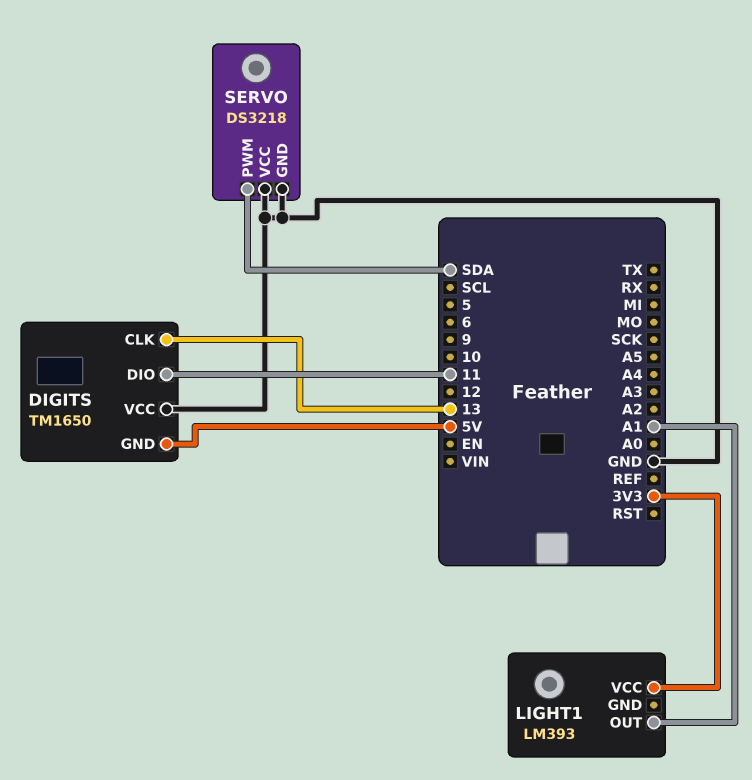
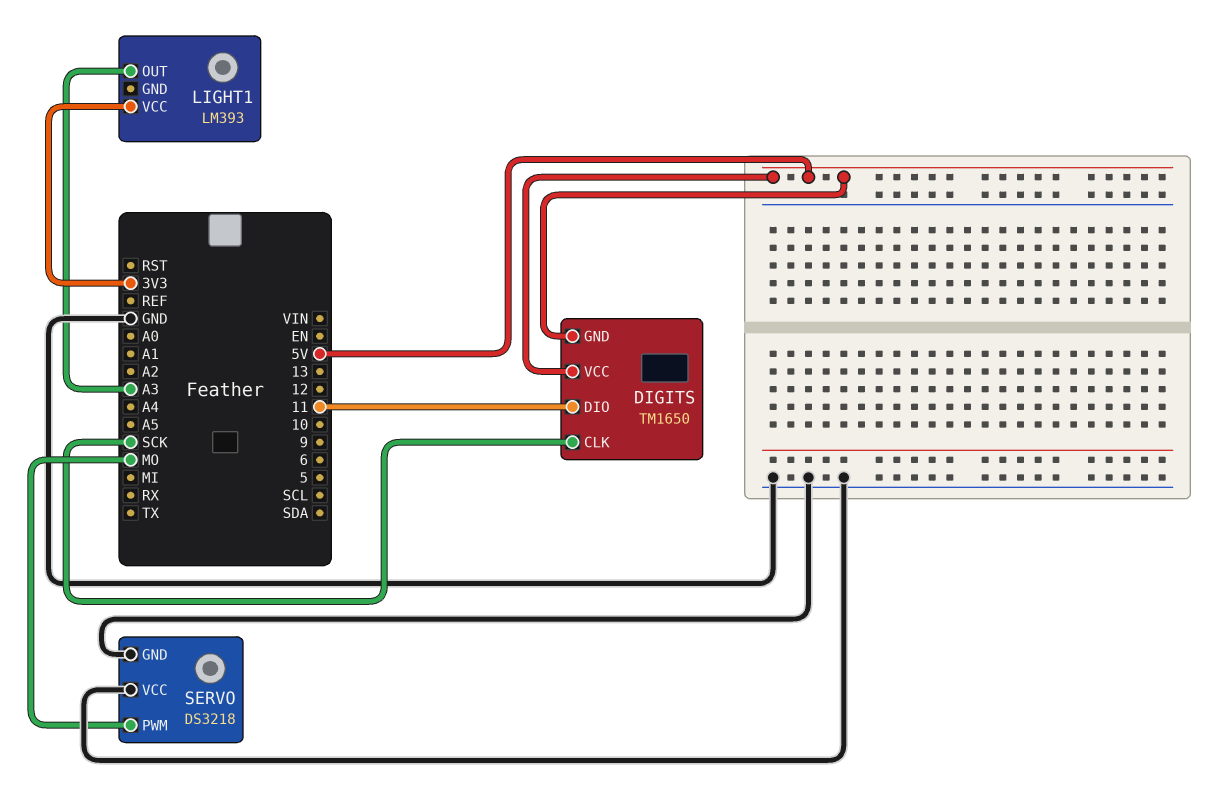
DIGITS pin CLK: 13 -> SCK
DIGITS pin VCC: GND -> 5V
LIGHT1 pin OUT: A1 -> A3
SERVO pin PWM: SDA -> MO

